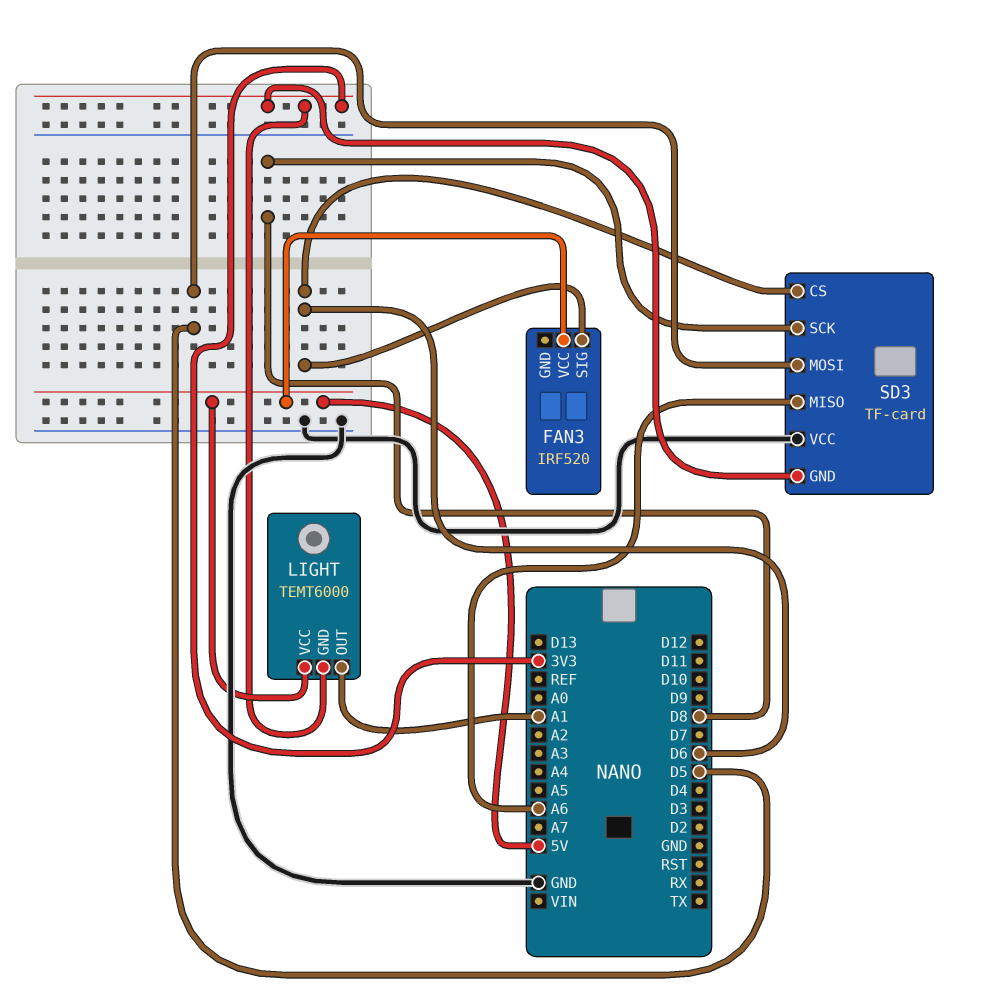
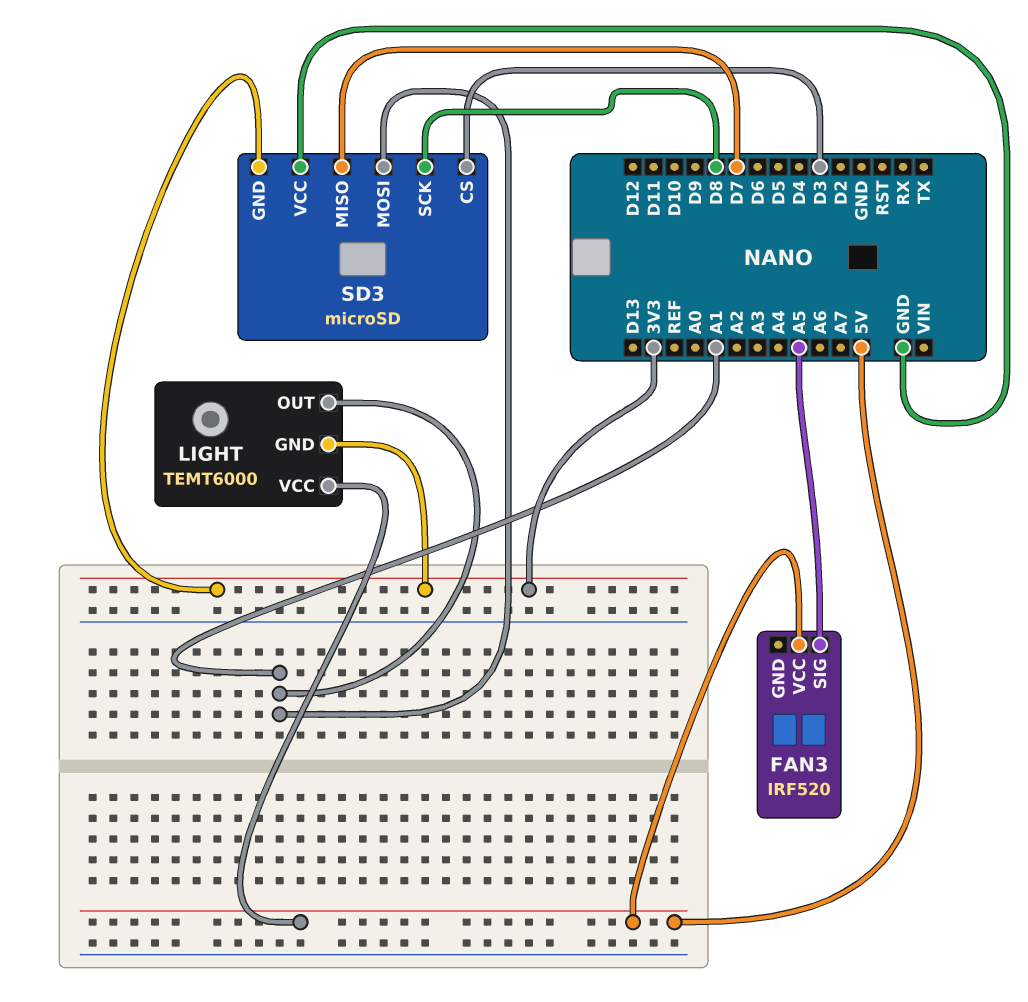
FAN3 pin SIG: D6 -> A5
SD3: TF-card -> microSD
SD3 pin CS: D6 -> D3
SD3 pin MISO: A6 -> D7
SD3 pin MOSI: D5 -> A1

